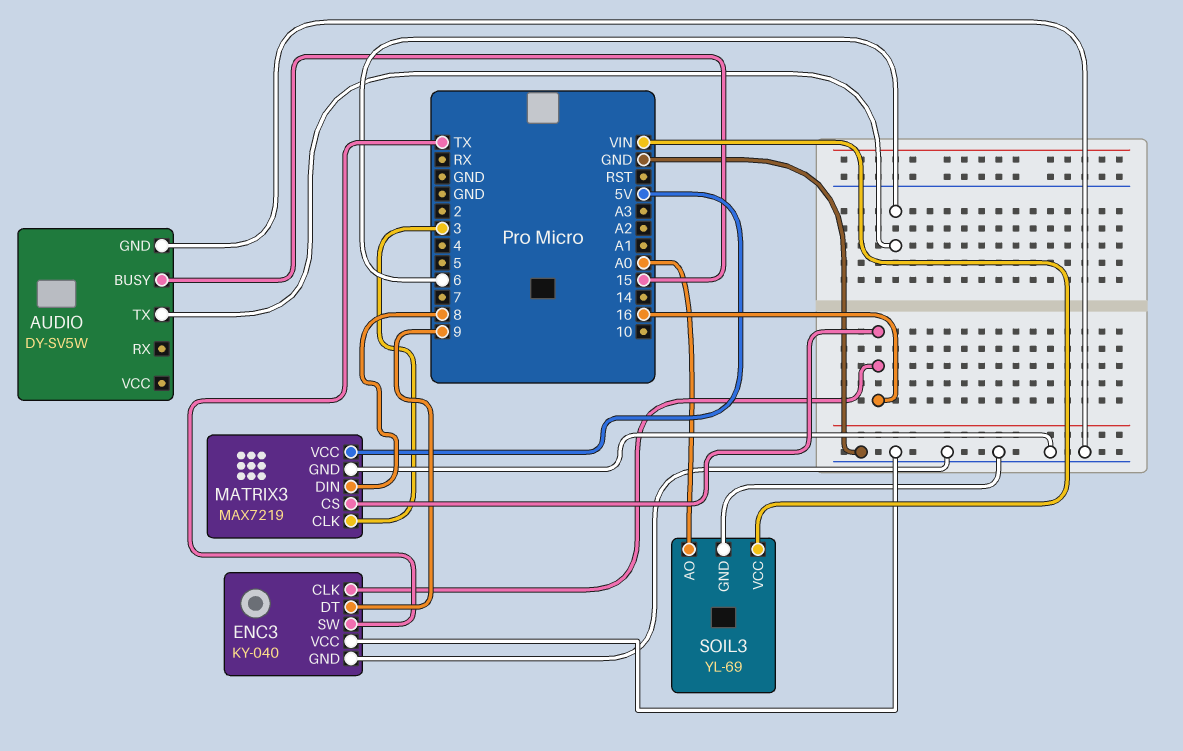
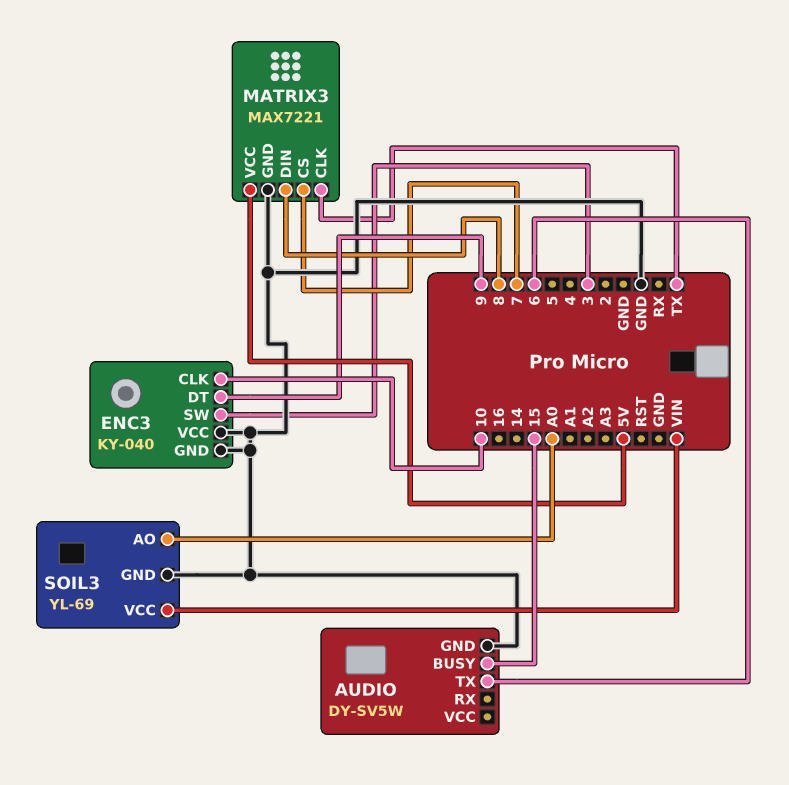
ENC3 pin CLK: 16 -> 10
ENC3 pin SW: TX -> 3
MATRIX3: MAX7219 -> MAX7221
MATRIX3 pin CLK: 3 -> TX
MATRIX3 pin CS: 16 -> 7

